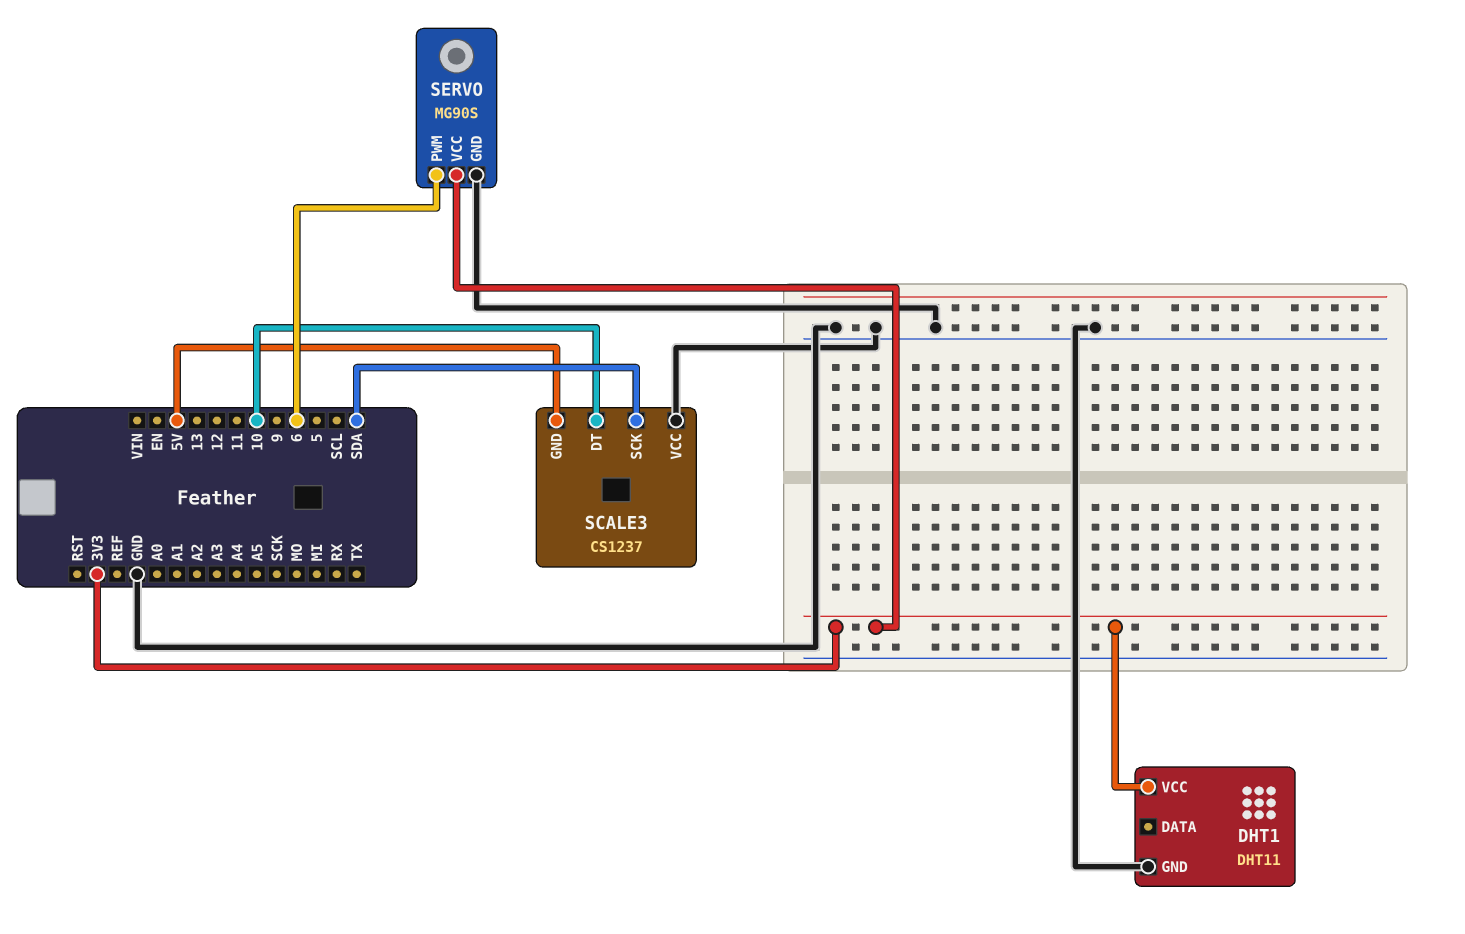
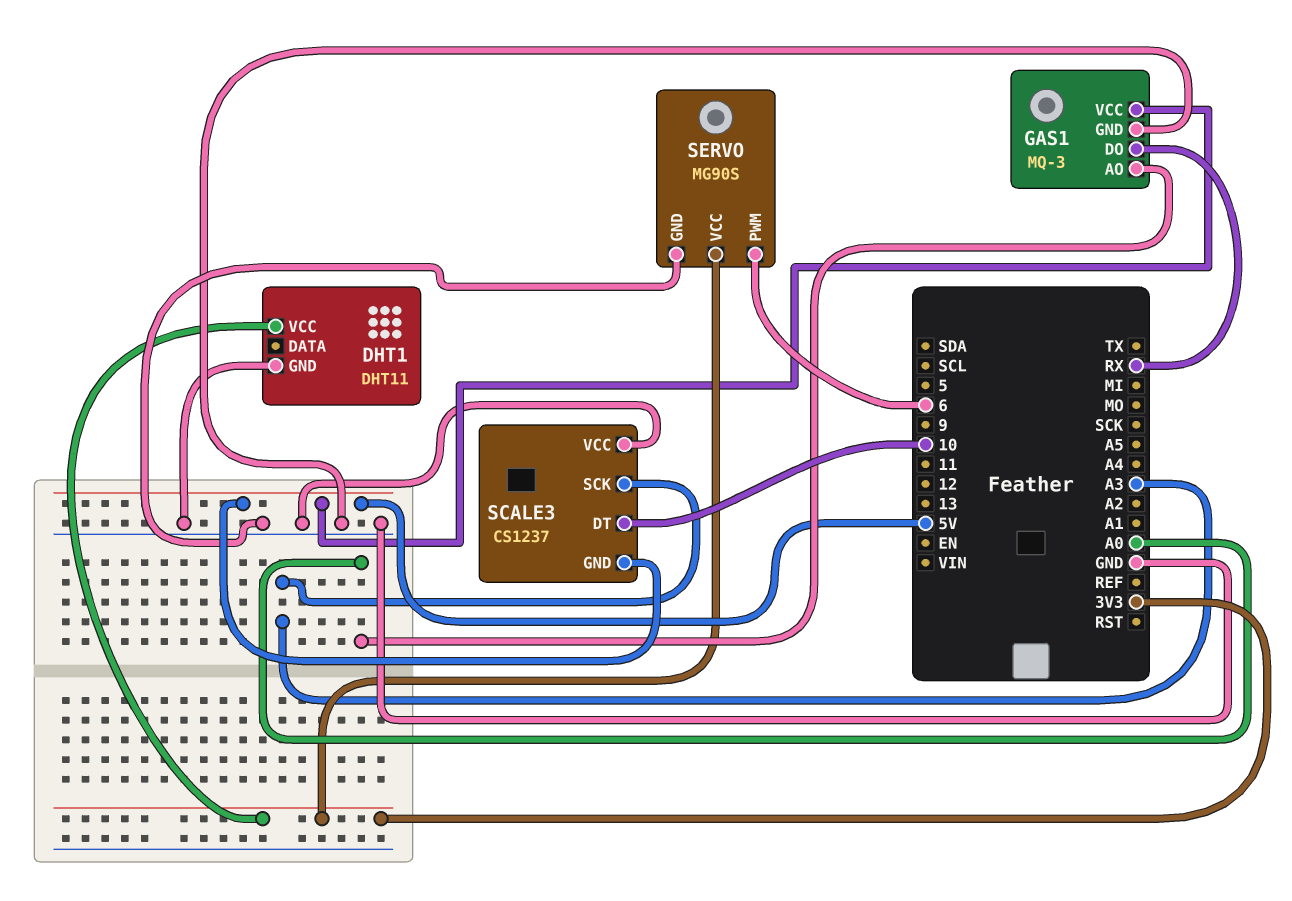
GAS1: none -> MQ-3
GAS1 pin AO: none -> A0
GAS1 pin DO: none -> RX
GAS1 pin GND: none -> GND
GAS1 pin VCC: none -> 5V
SCALE3 pin SCK: SDA -> A3

